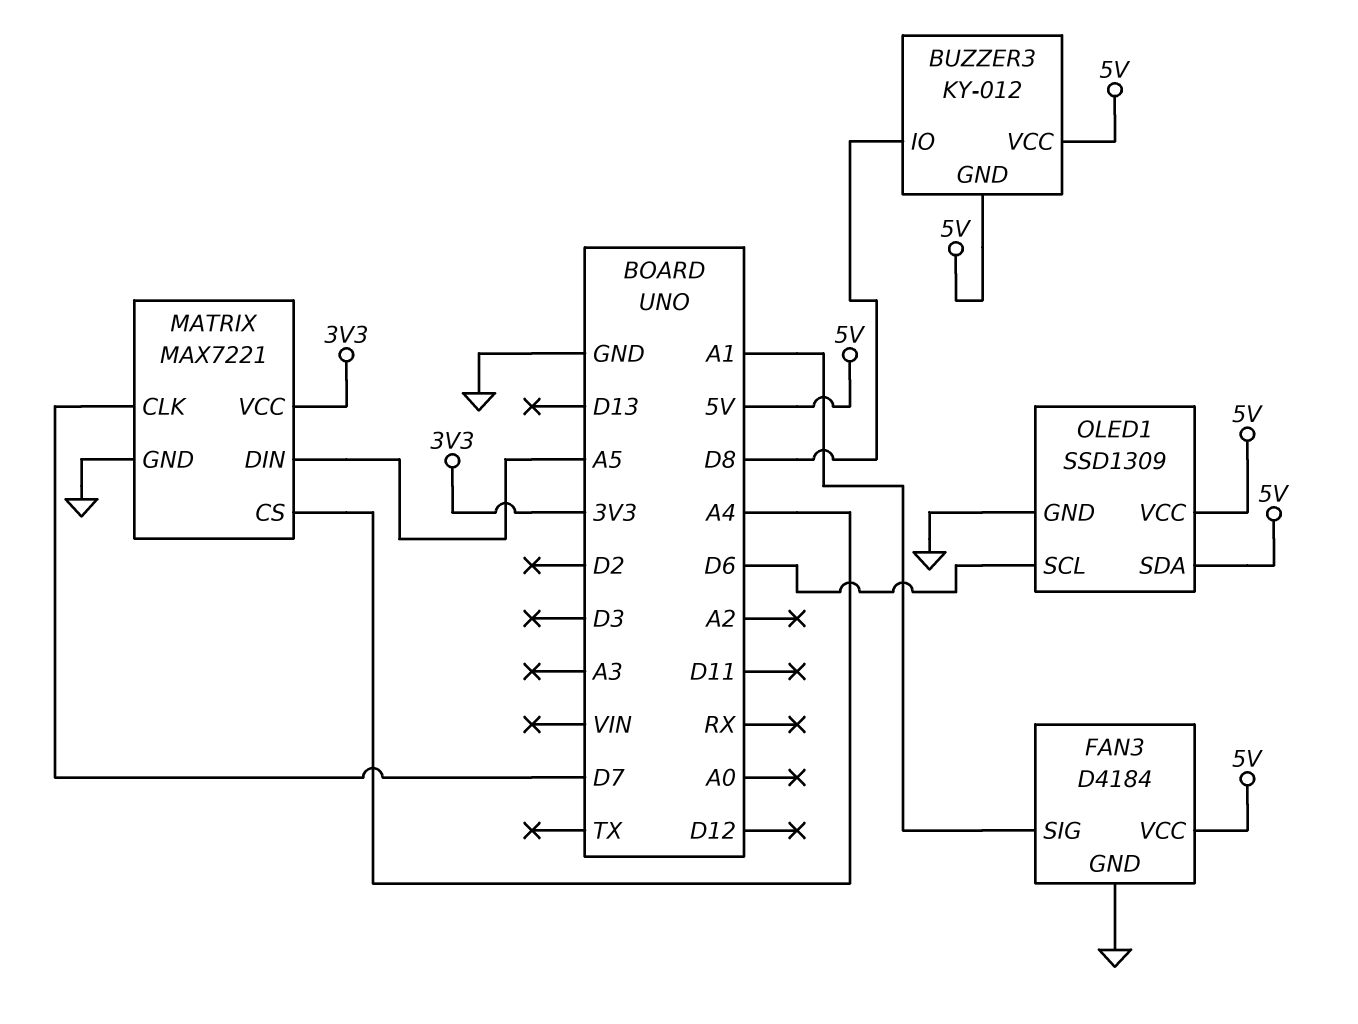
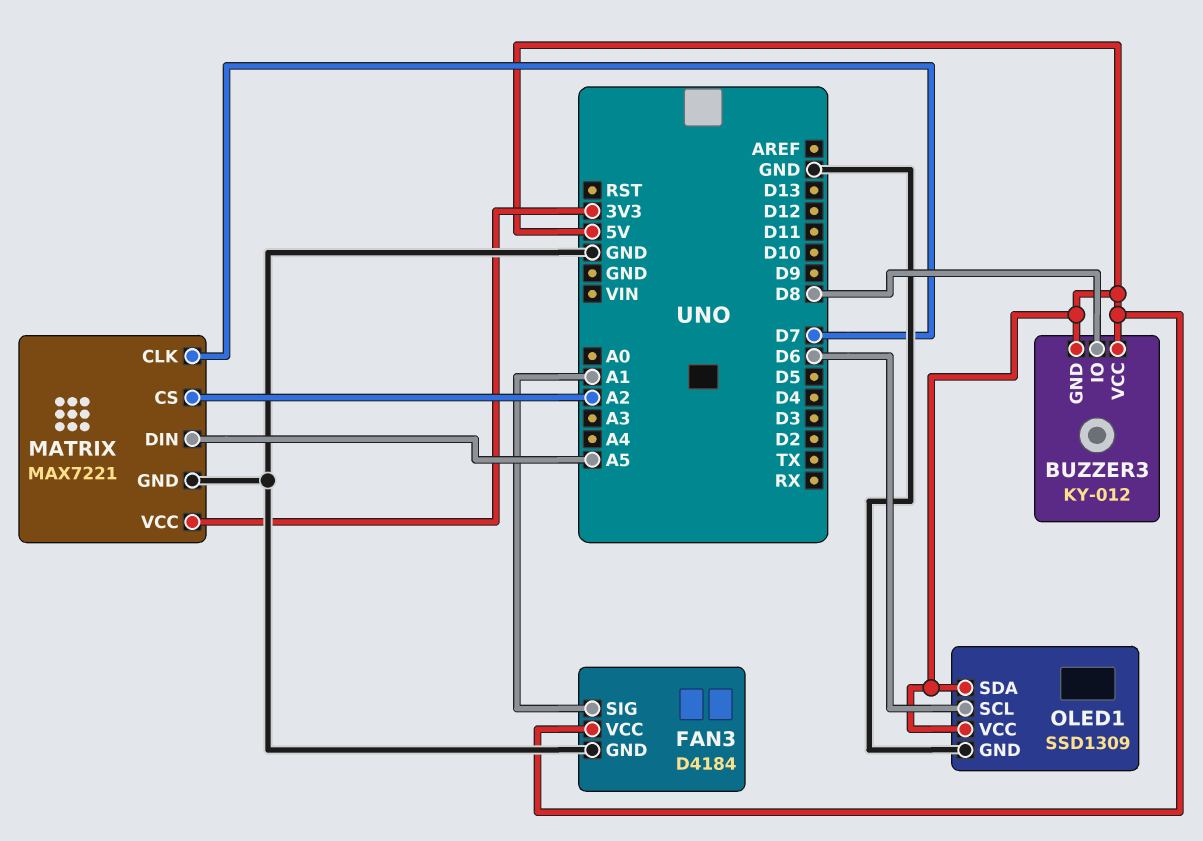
MATRIX pin CS: A4 -> A2

